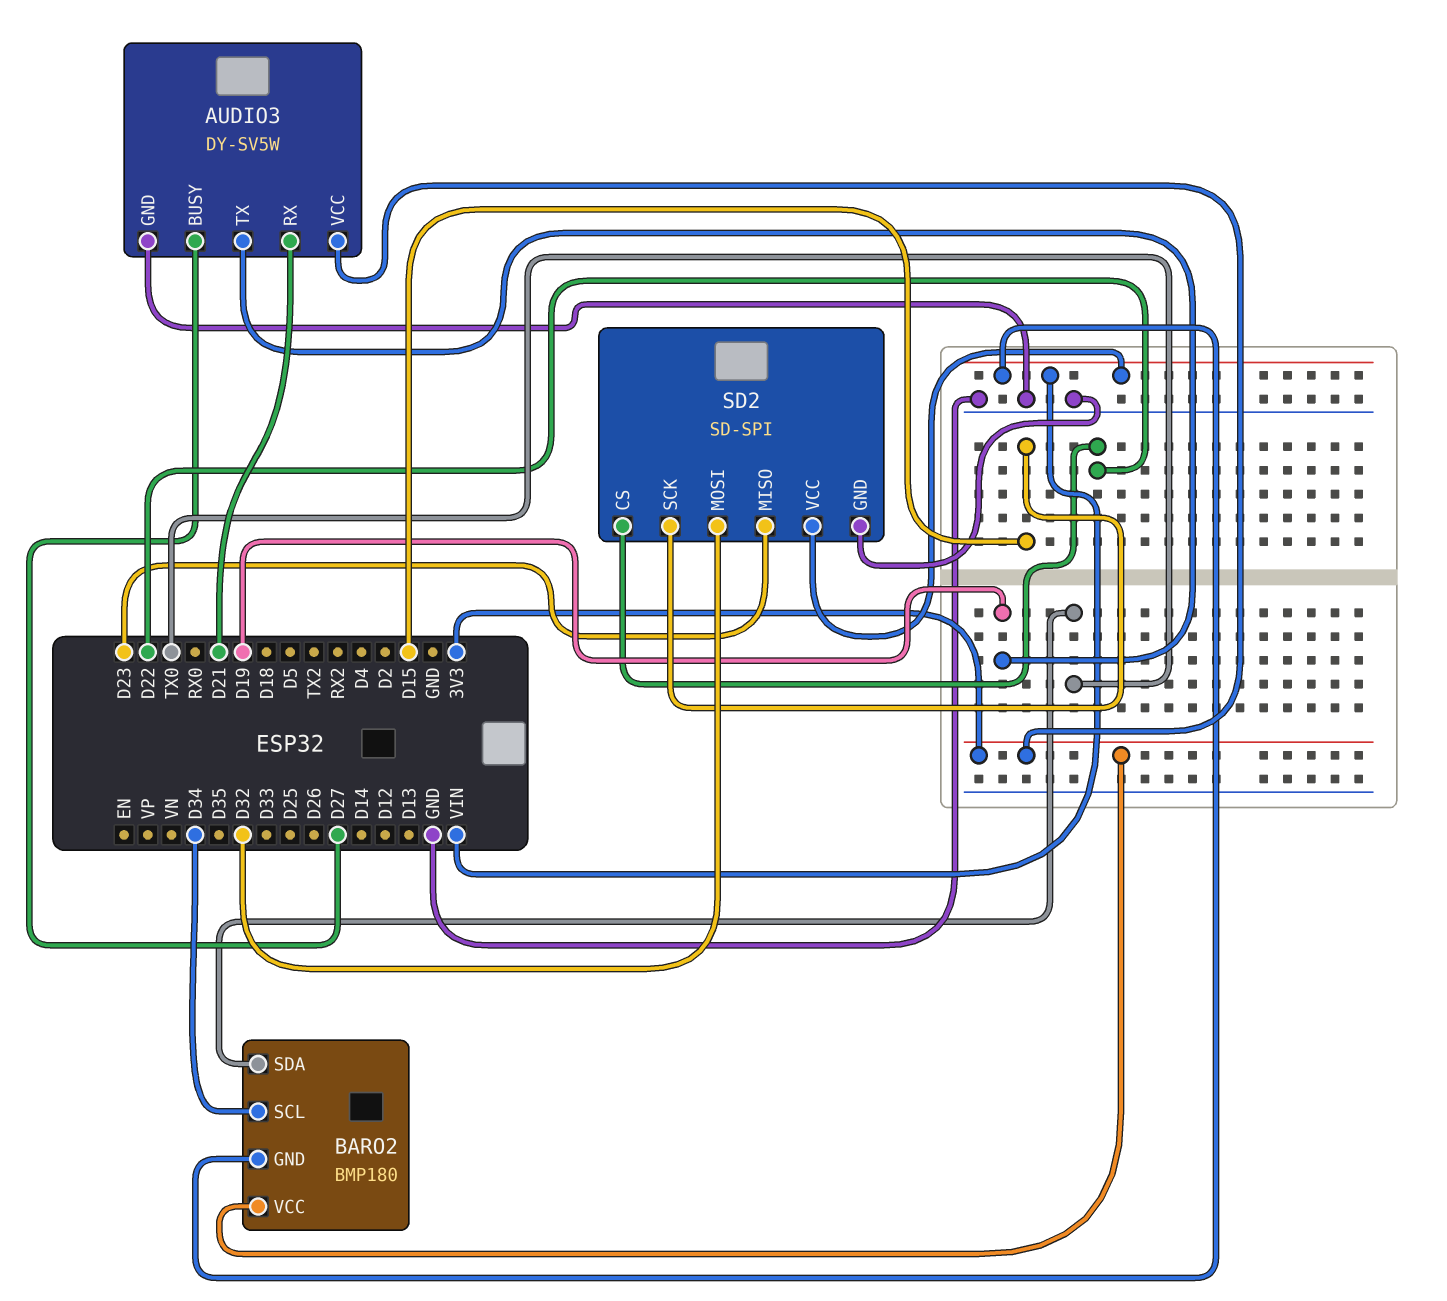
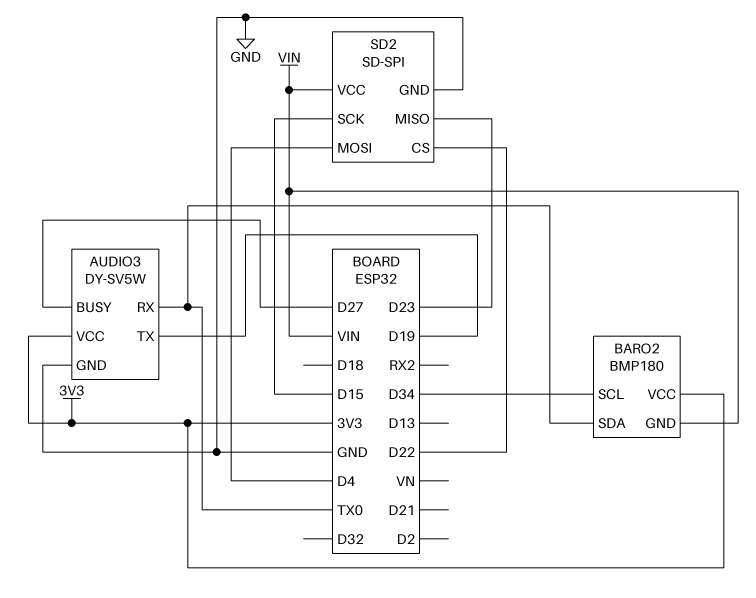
AUDIO3 pin RX: D21 -> TX0
SD2 pin MOSI: D32 -> D4

